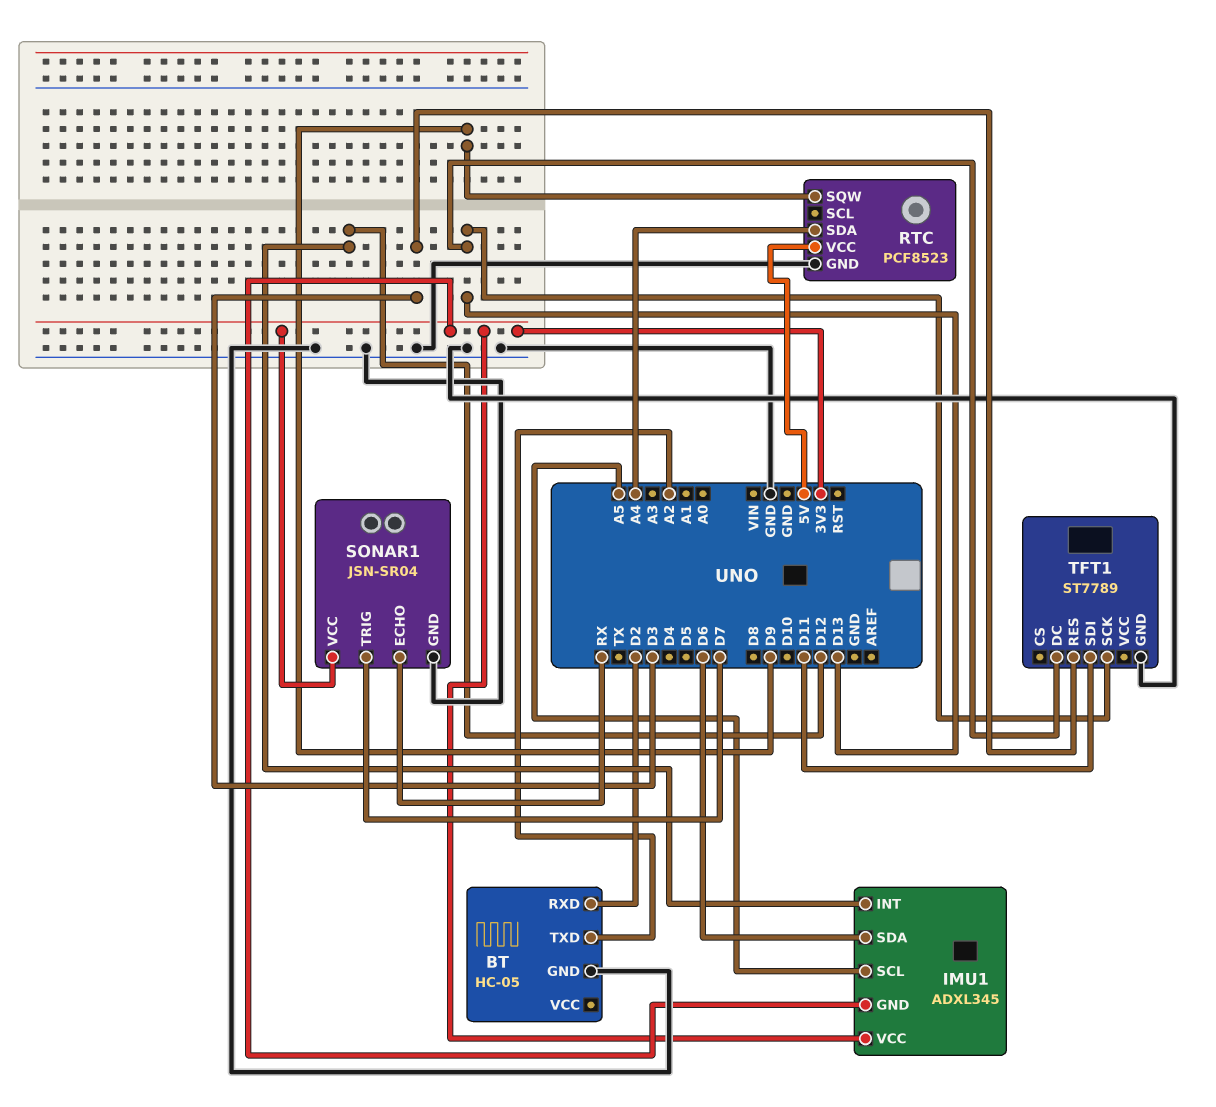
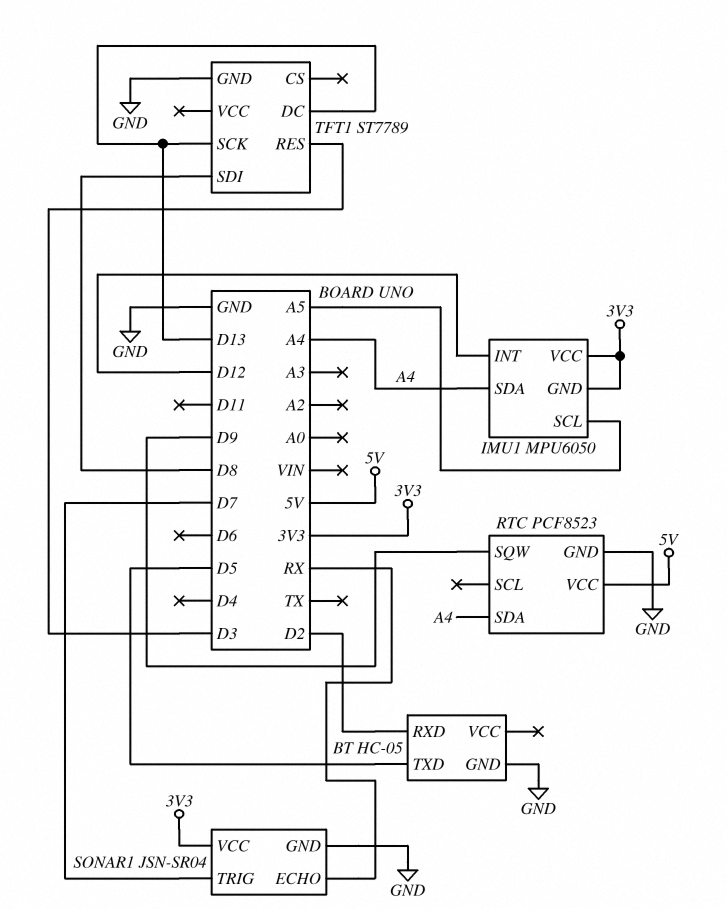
BT pin TXD: A2 -> D5
IMU1: ADXL345 -> MPU6050
IMU1 pin SDA: D6 -> A4
TFT1 pin SDI: D11 -> D8

